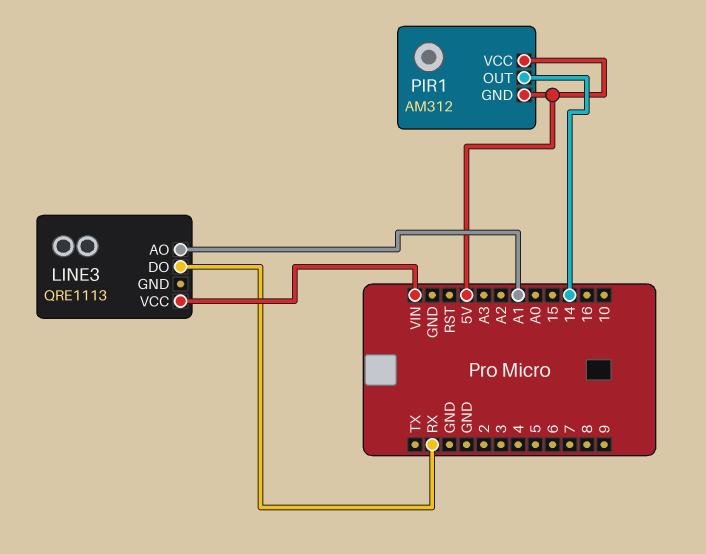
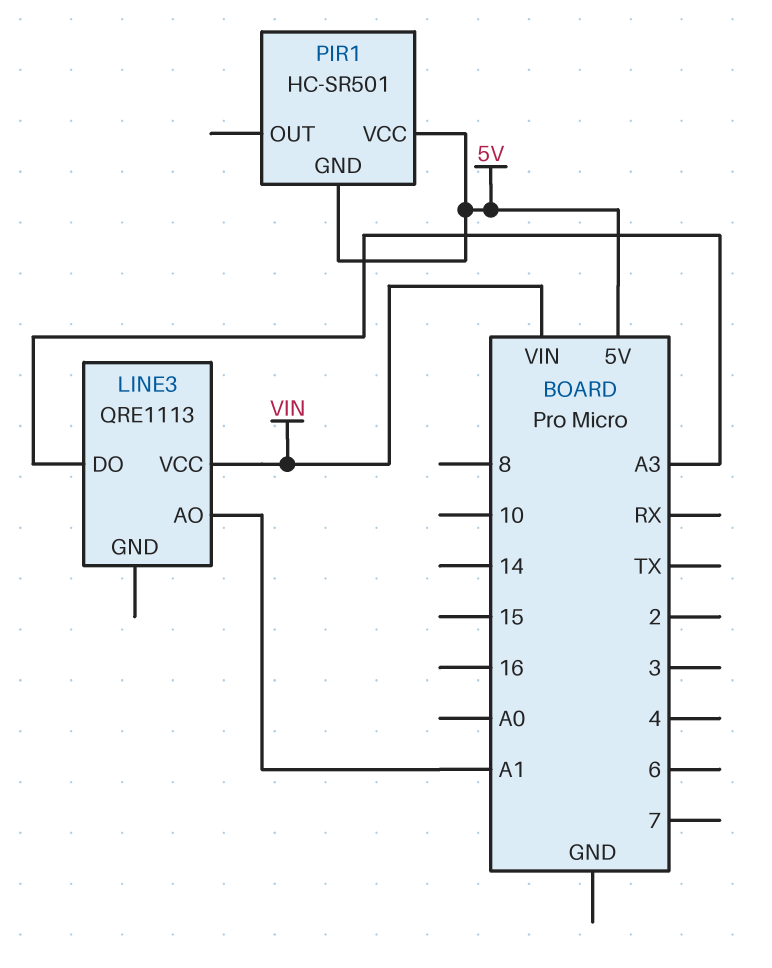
LINE3 pin DO: RX -> A3
PIR1: AM312 -> HC-SR501
PIR1 pin OUT: 14 -> none

